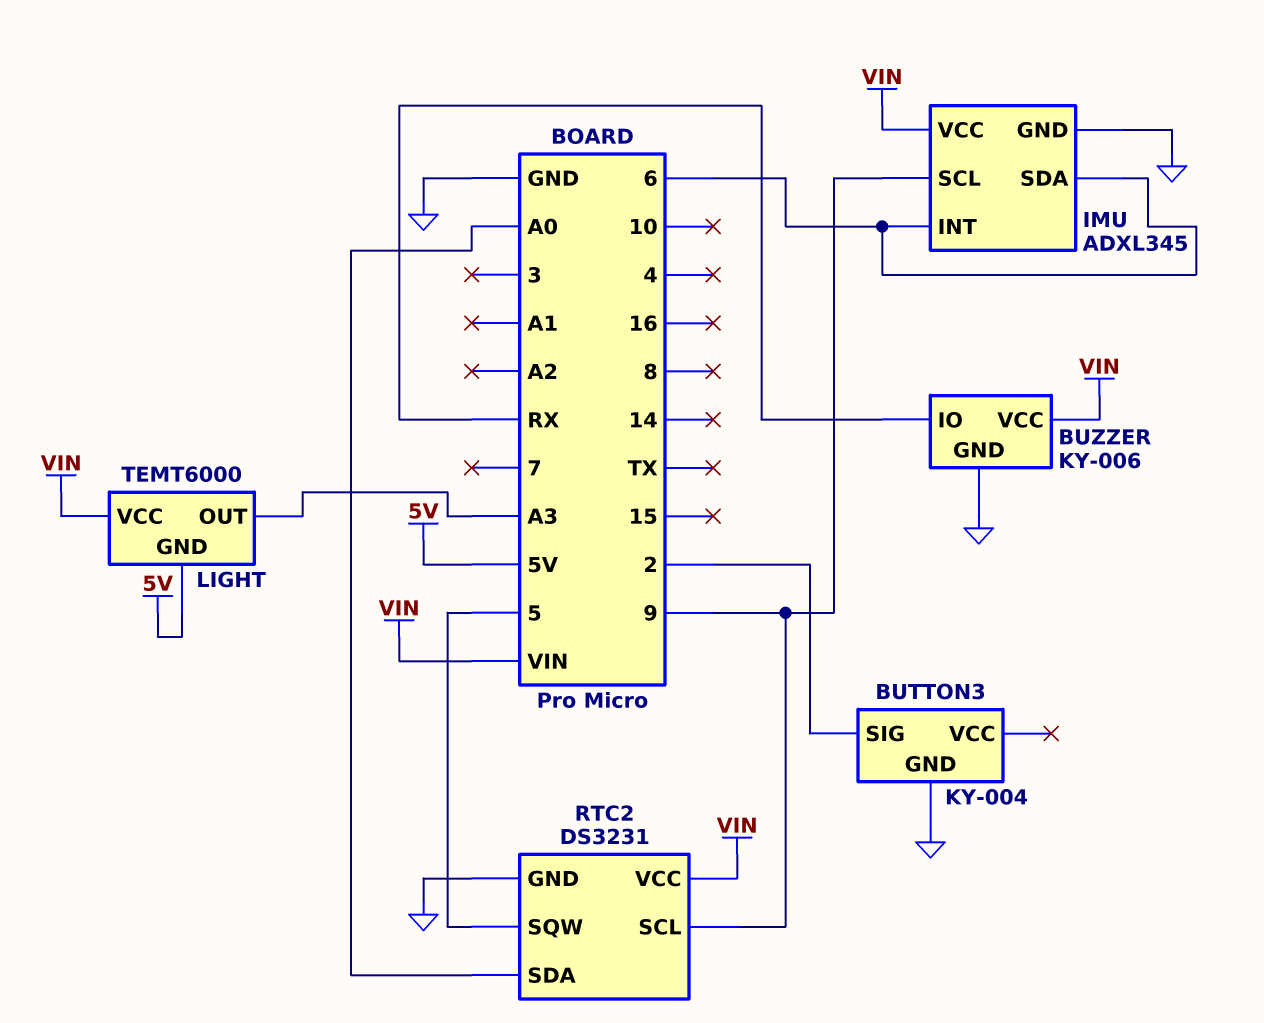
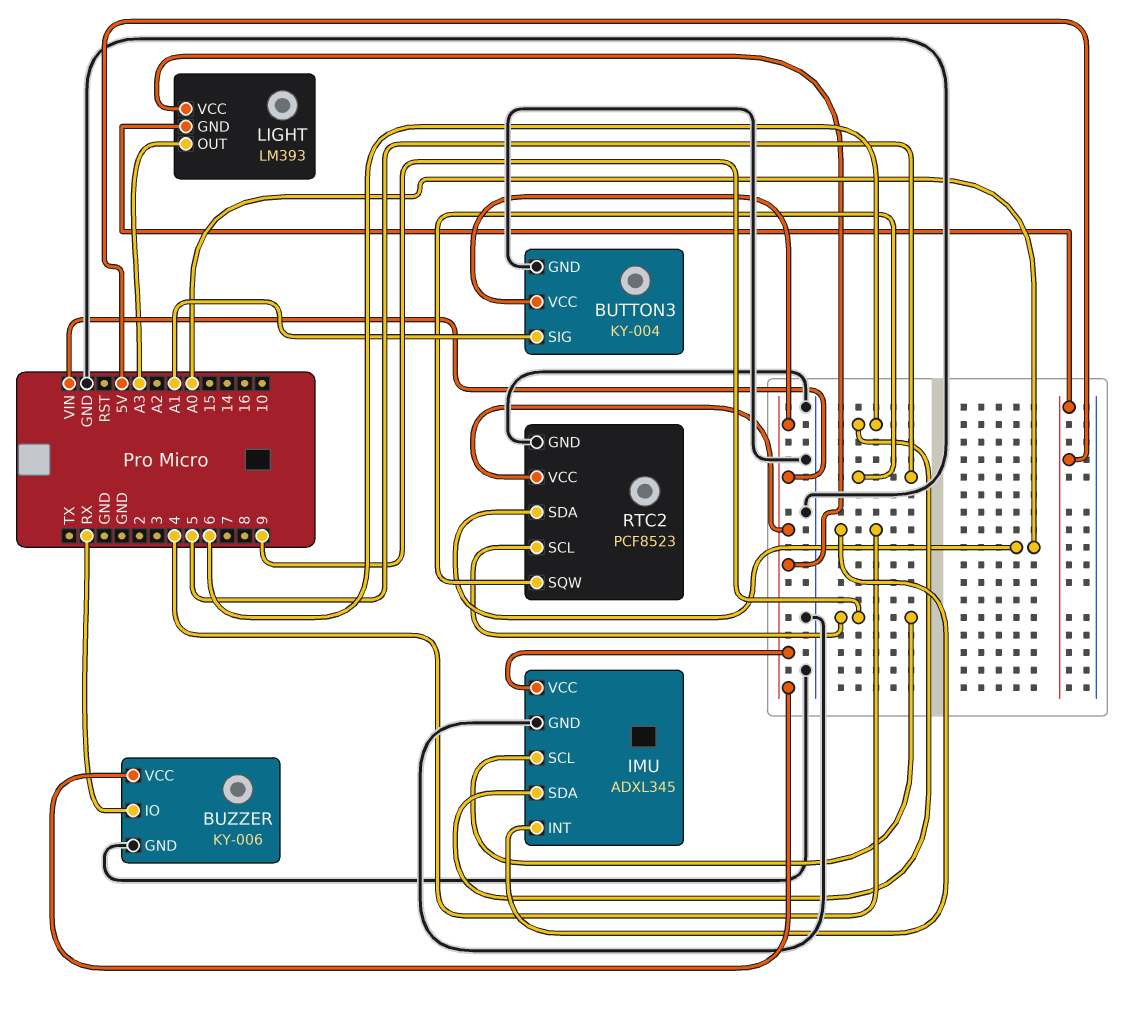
BUTTON3 pin SIG: 2 -> A1
BUTTON3 pin VCC: none -> VIN
IMU pin INT: 6 -> 4
LIGHT: TEMT6000 -> LM393
RTC2: DS3231 -> PCF8523

